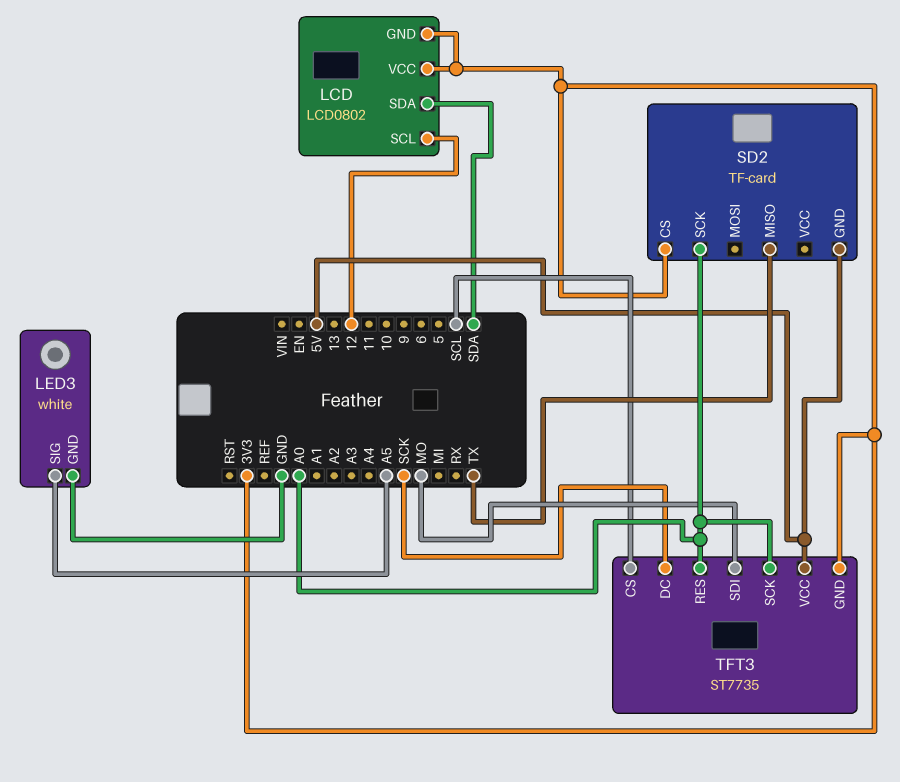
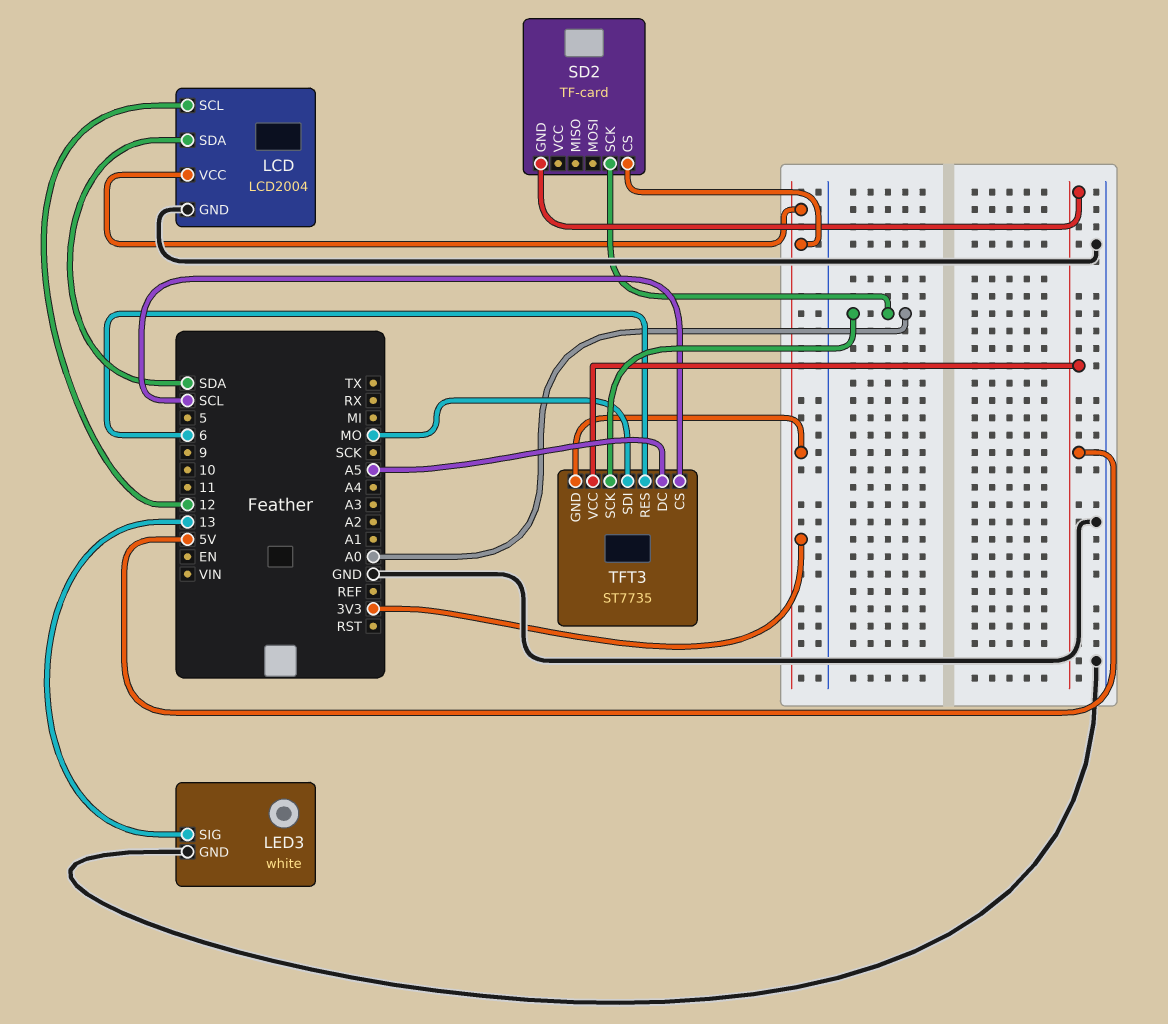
LCD: LCD0802 -> LCD2004
LCD pin GND: 3V3 -> GND
LED3 pin SIG: A5 -> 13
SD2 pin MISO: TX -> none
TFT3 pin DC: SCK -> A5
TFT3 pin RES: A0 -> 6

